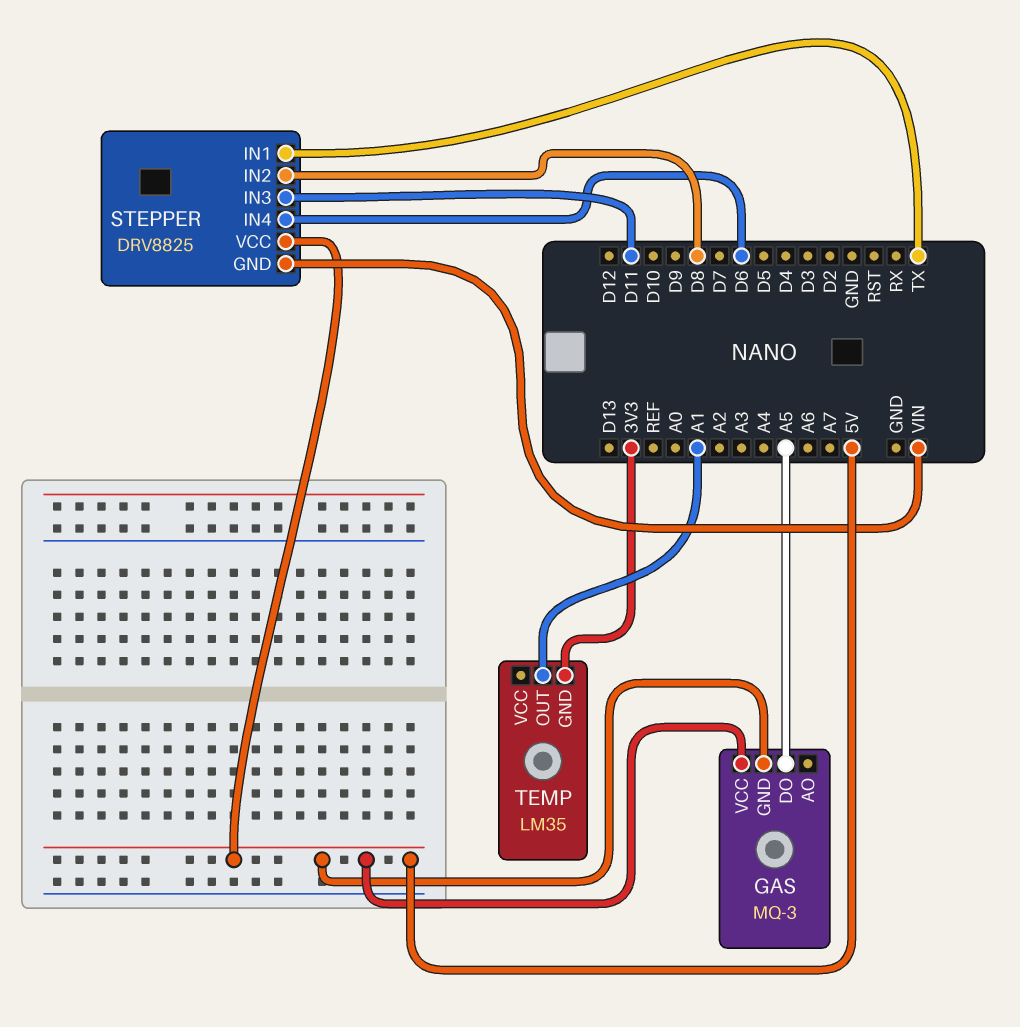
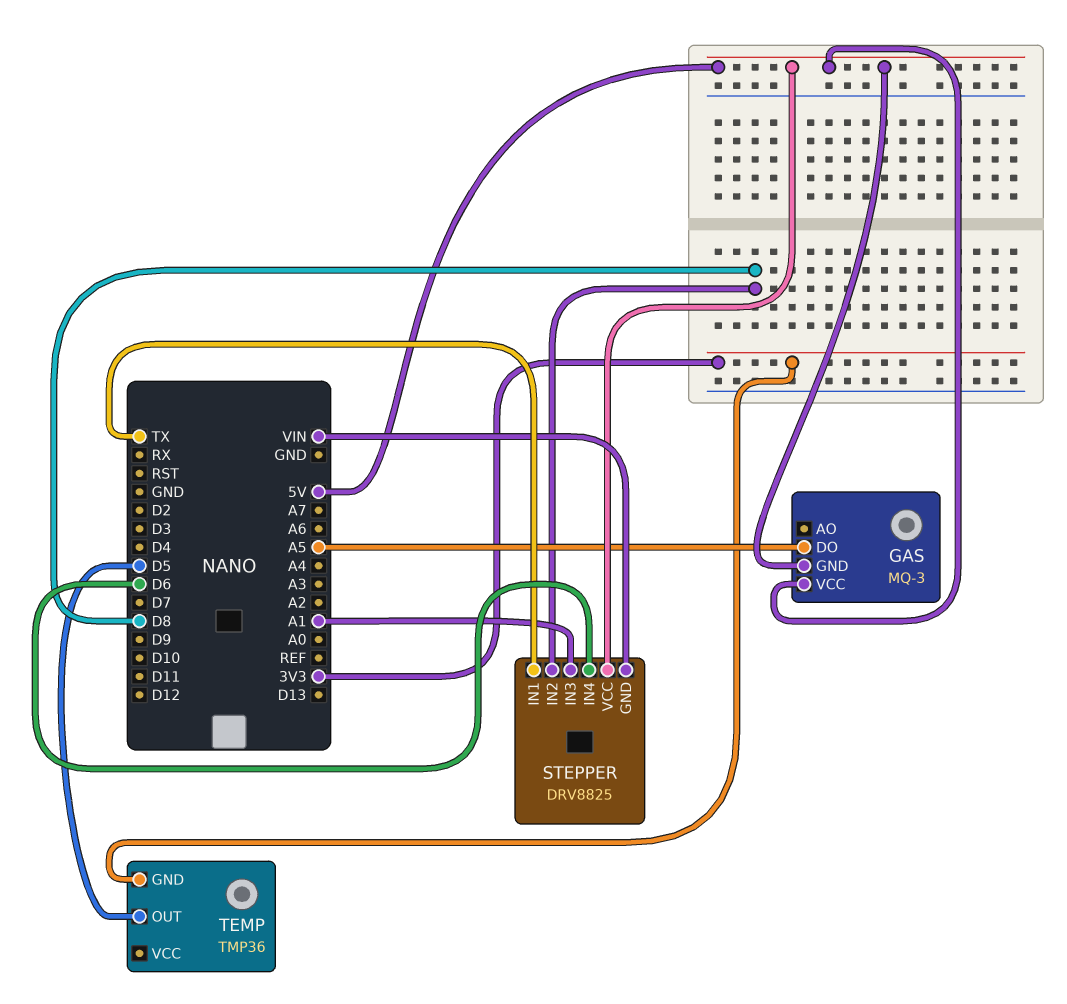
STEPPER pin IN3: D11 -> A1
TEMP: LM35 -> TMP36
TEMP pin OUT: A1 -> D5

